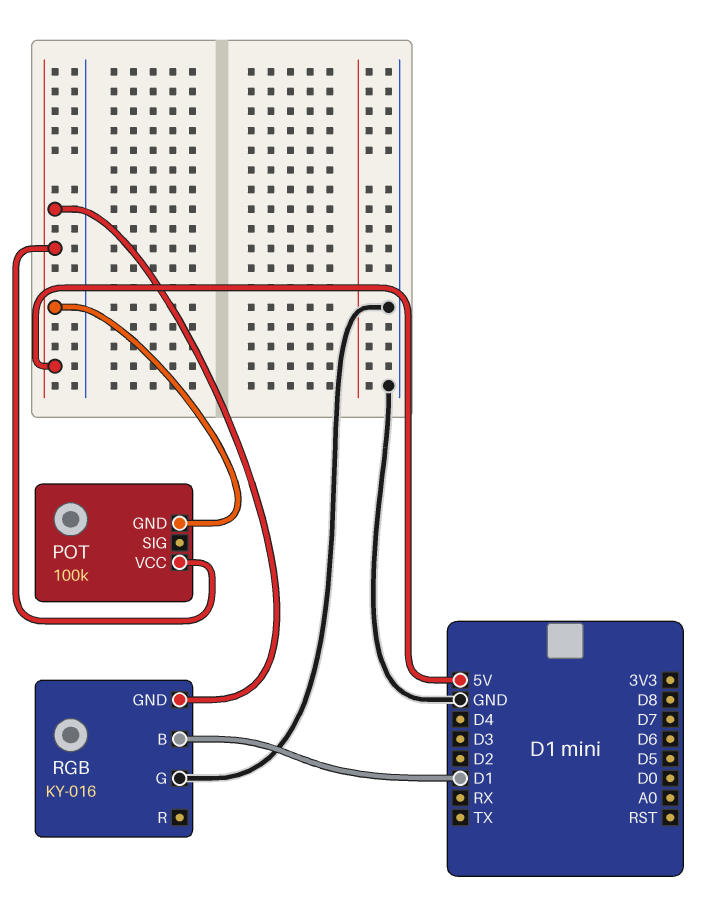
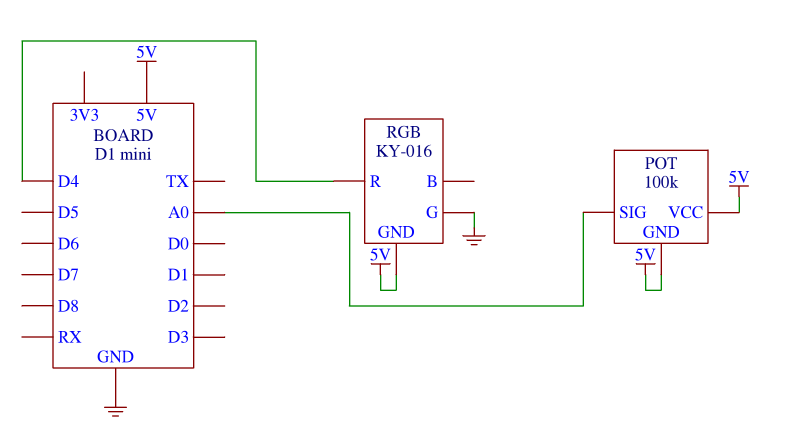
POT pin SIG: none -> A0
RGB pin B: D1 -> none
RGB pin R: none -> D4

